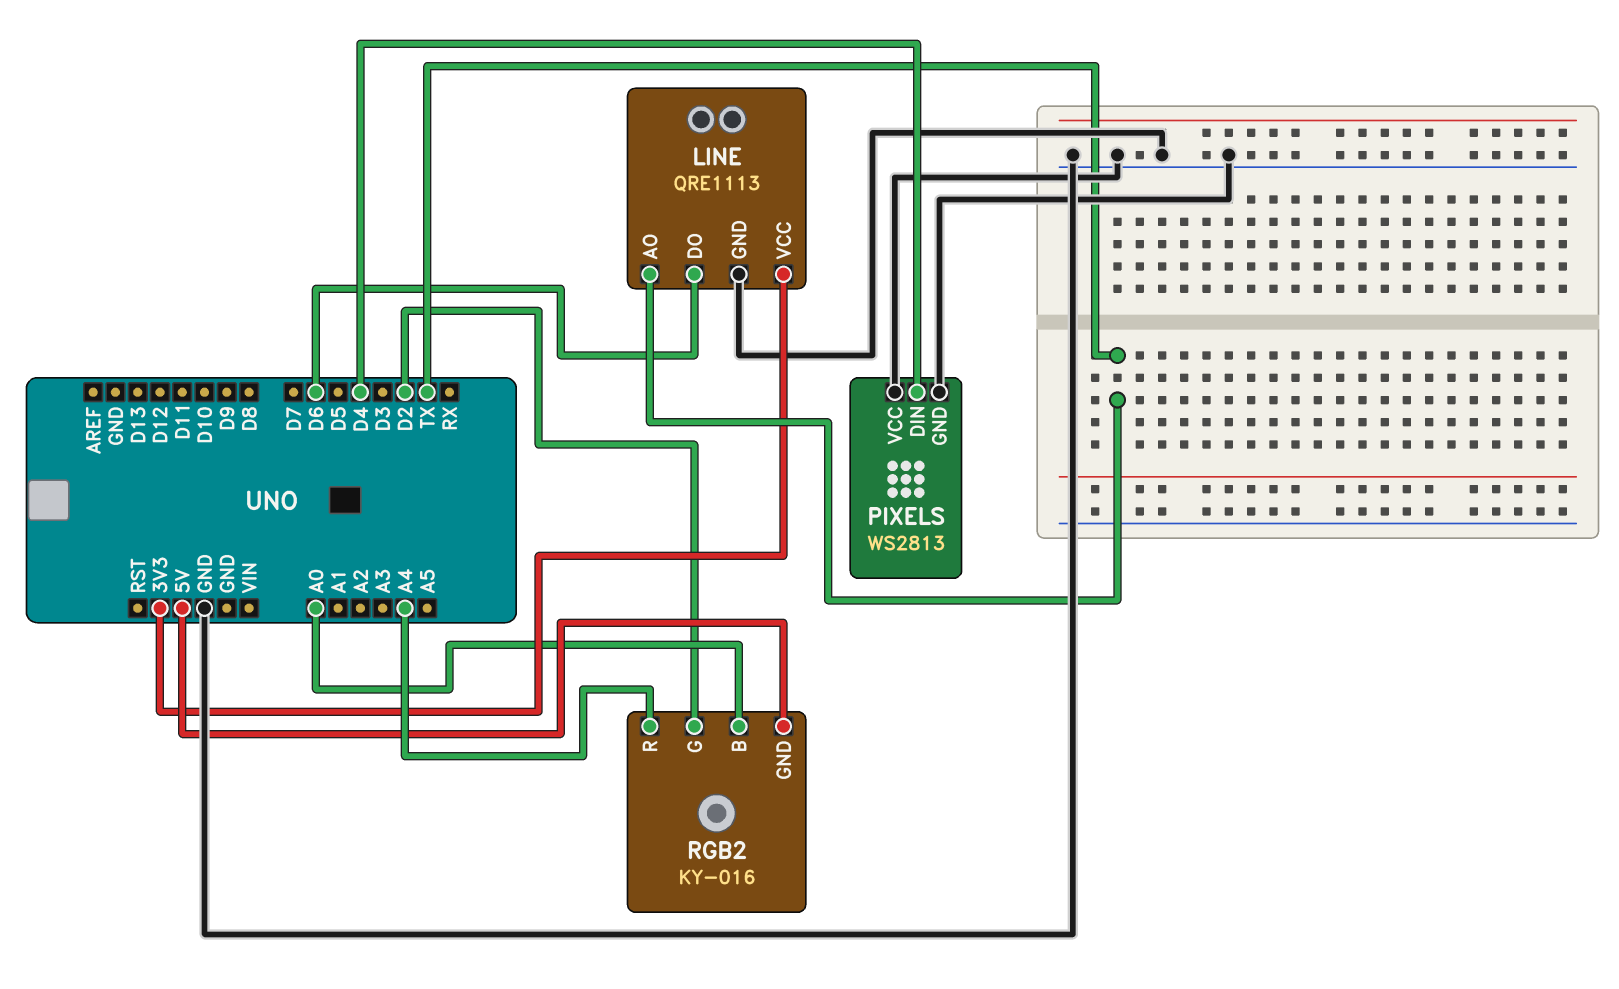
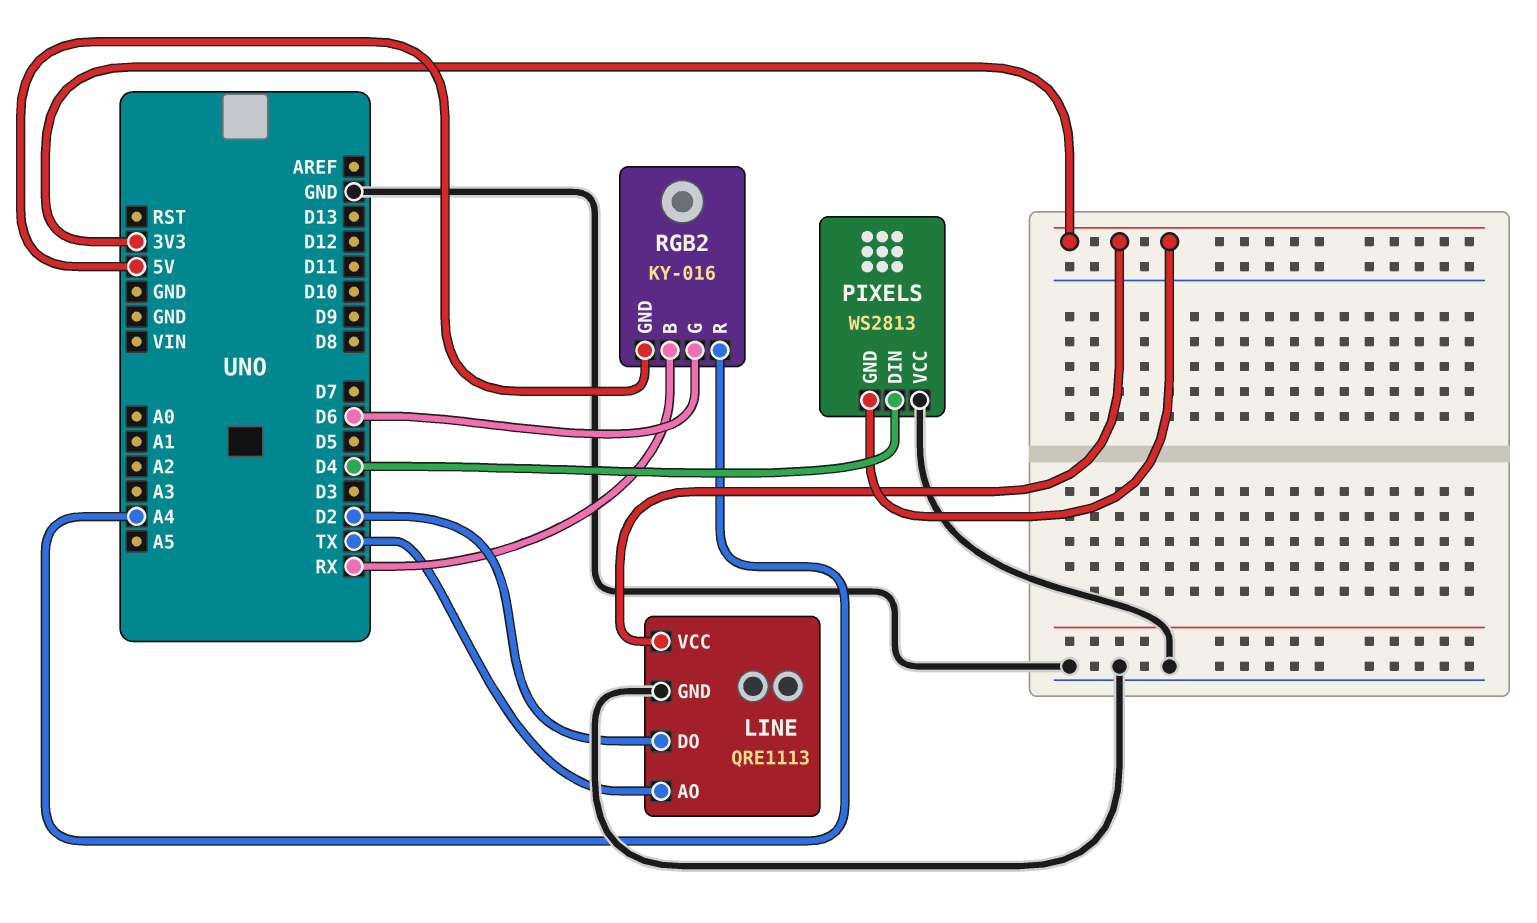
LINE pin DO: D6 -> D2
PIXELS pin GND: GND -> 3V3
RGB2 pin B: A0 -> RX
RGB2 pin G: D2 -> D6

